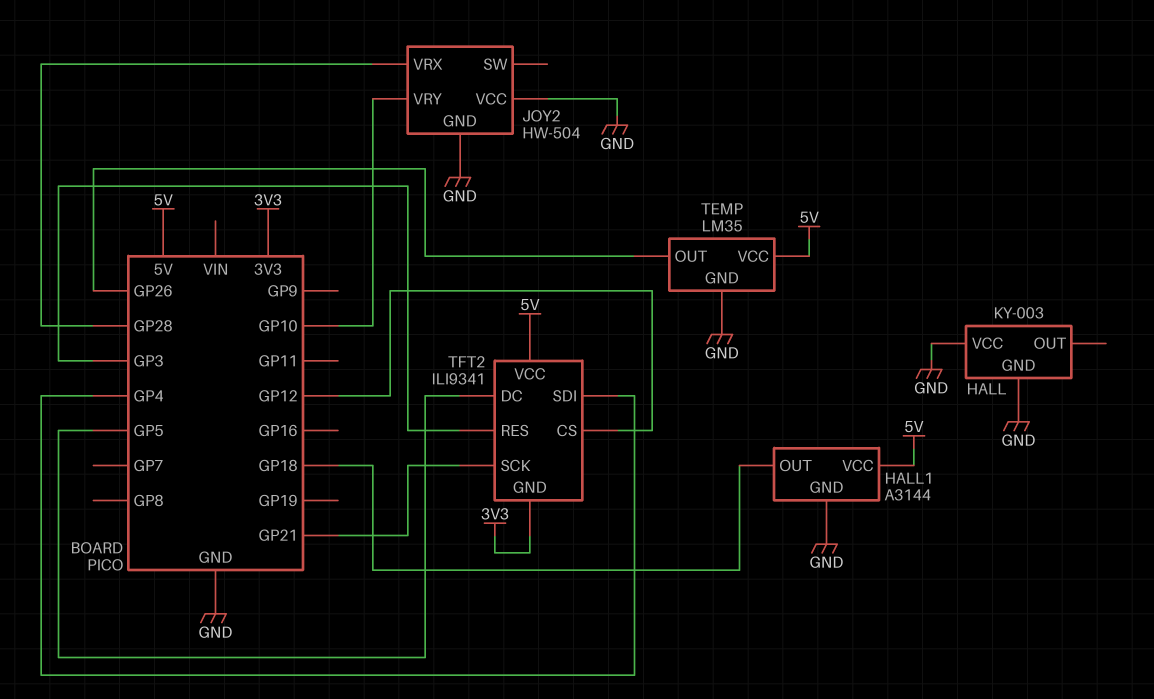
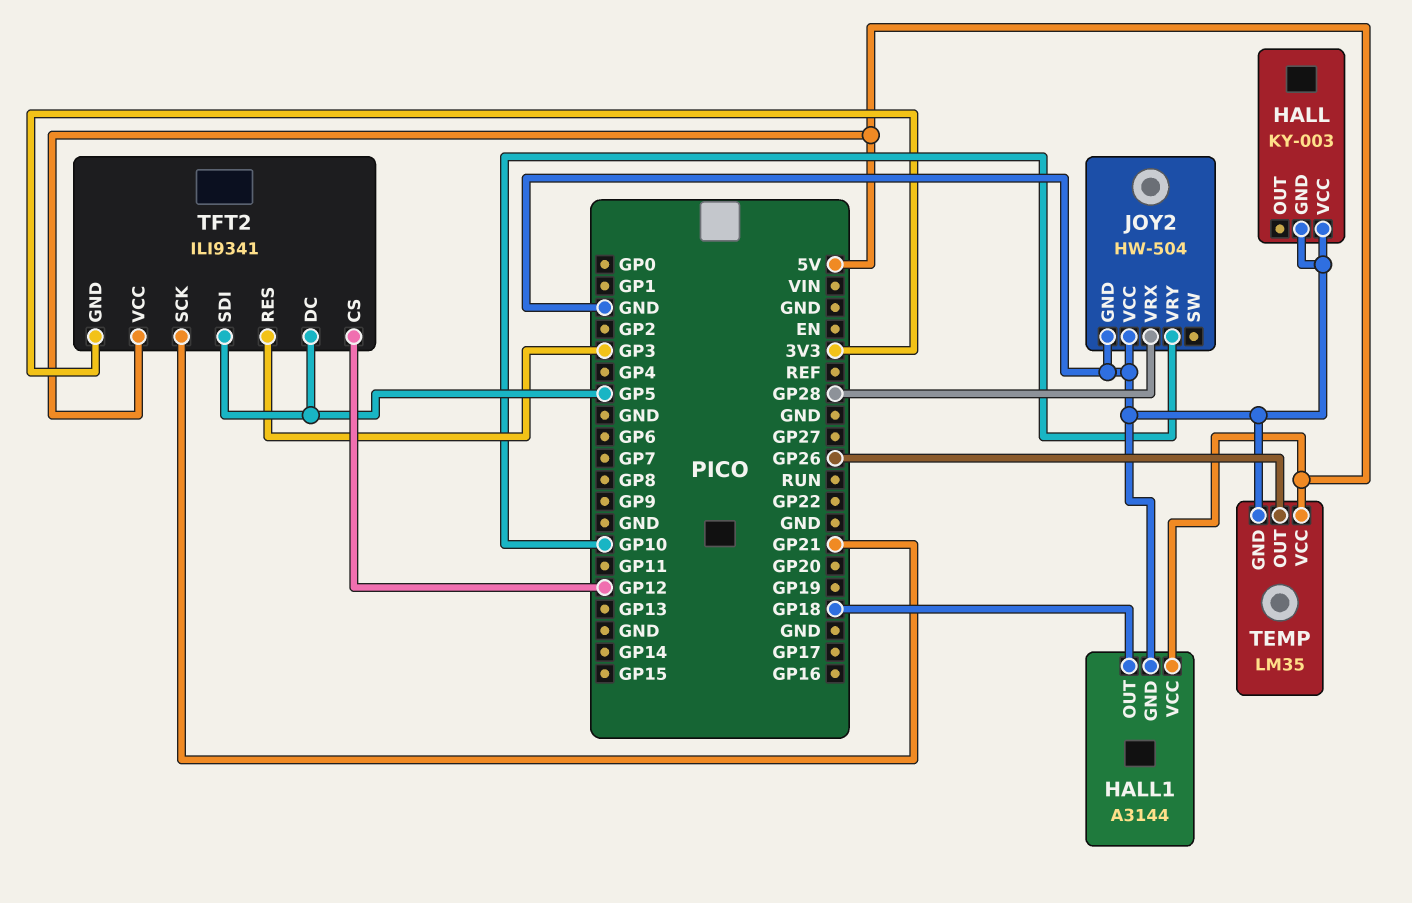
TFT2 pin SDI: GP4 -> GP5

